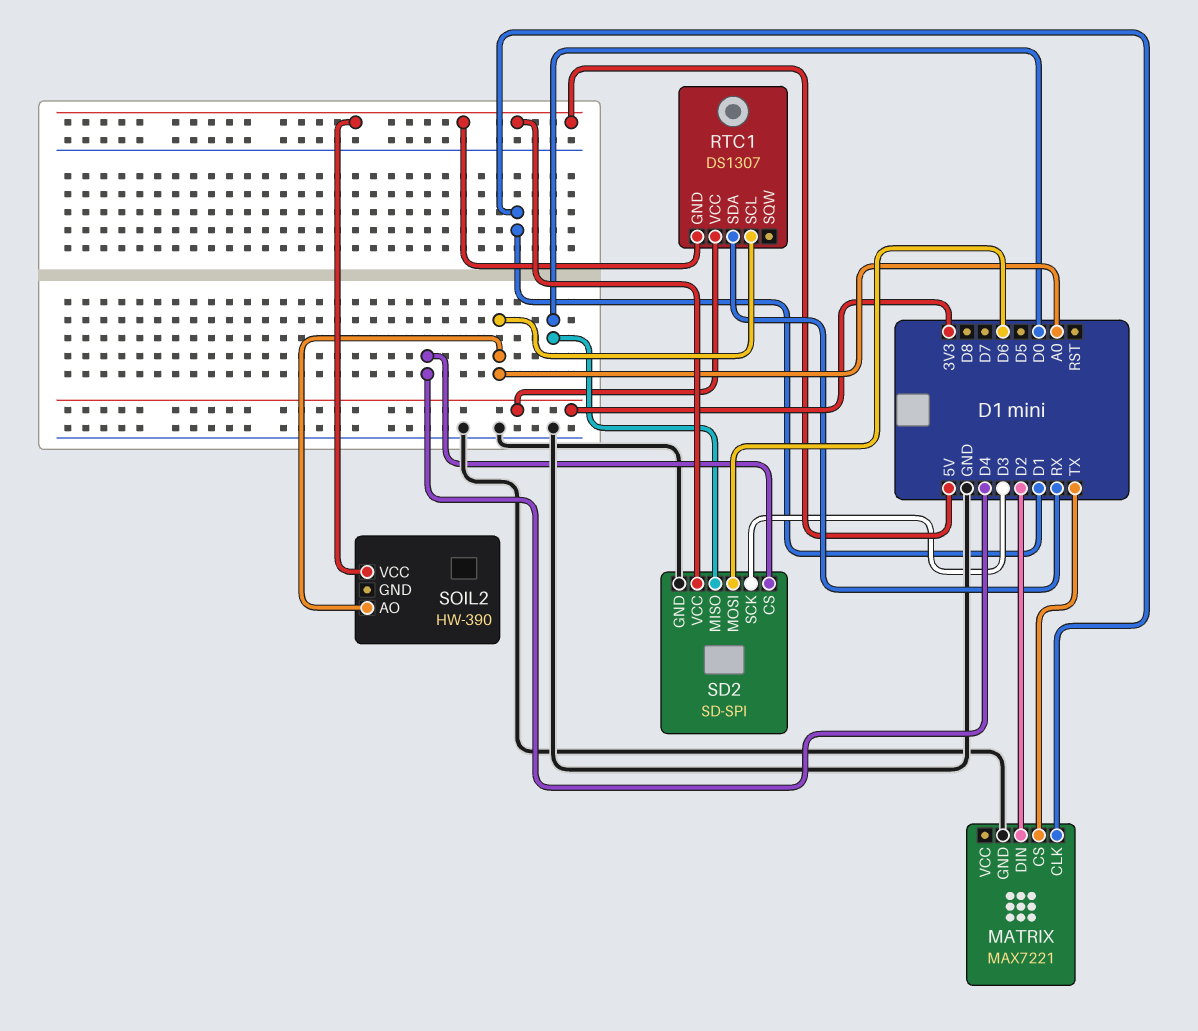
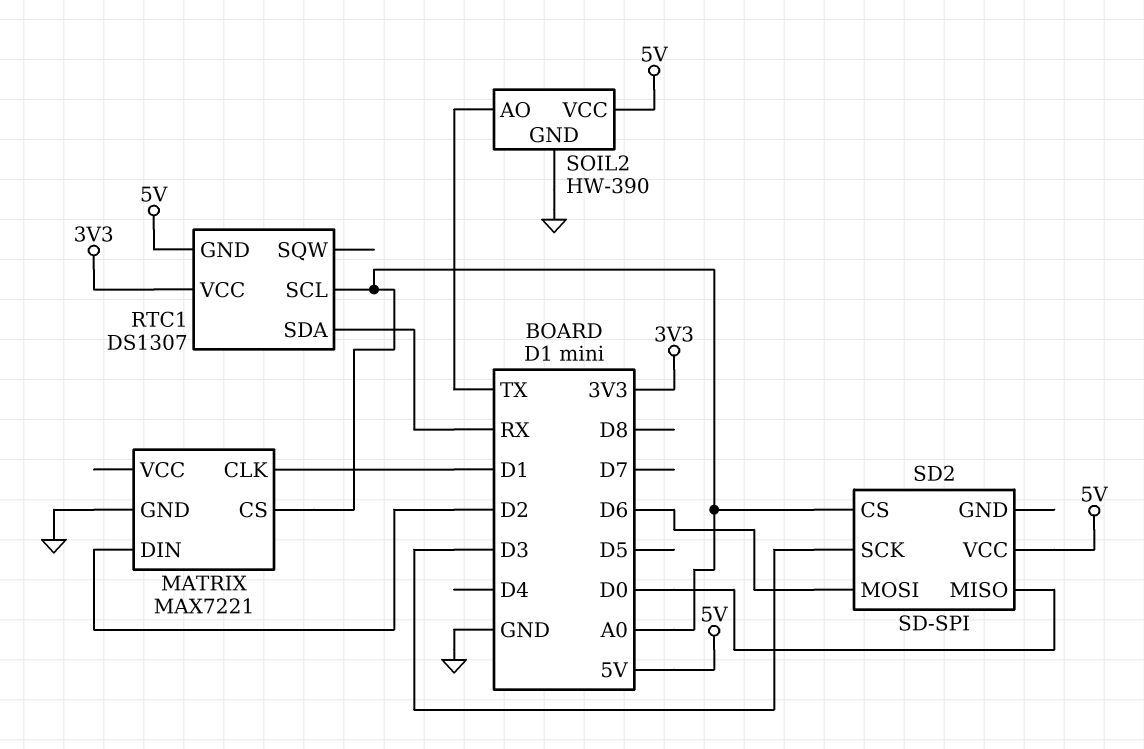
MATRIX pin CS: TX -> A0
SD2 pin CS: D4 -> A0
SD2 pin GND: GND -> none
SOIL2 pin AO: A0 -> TX
SOIL2 pin GND: none -> GND

